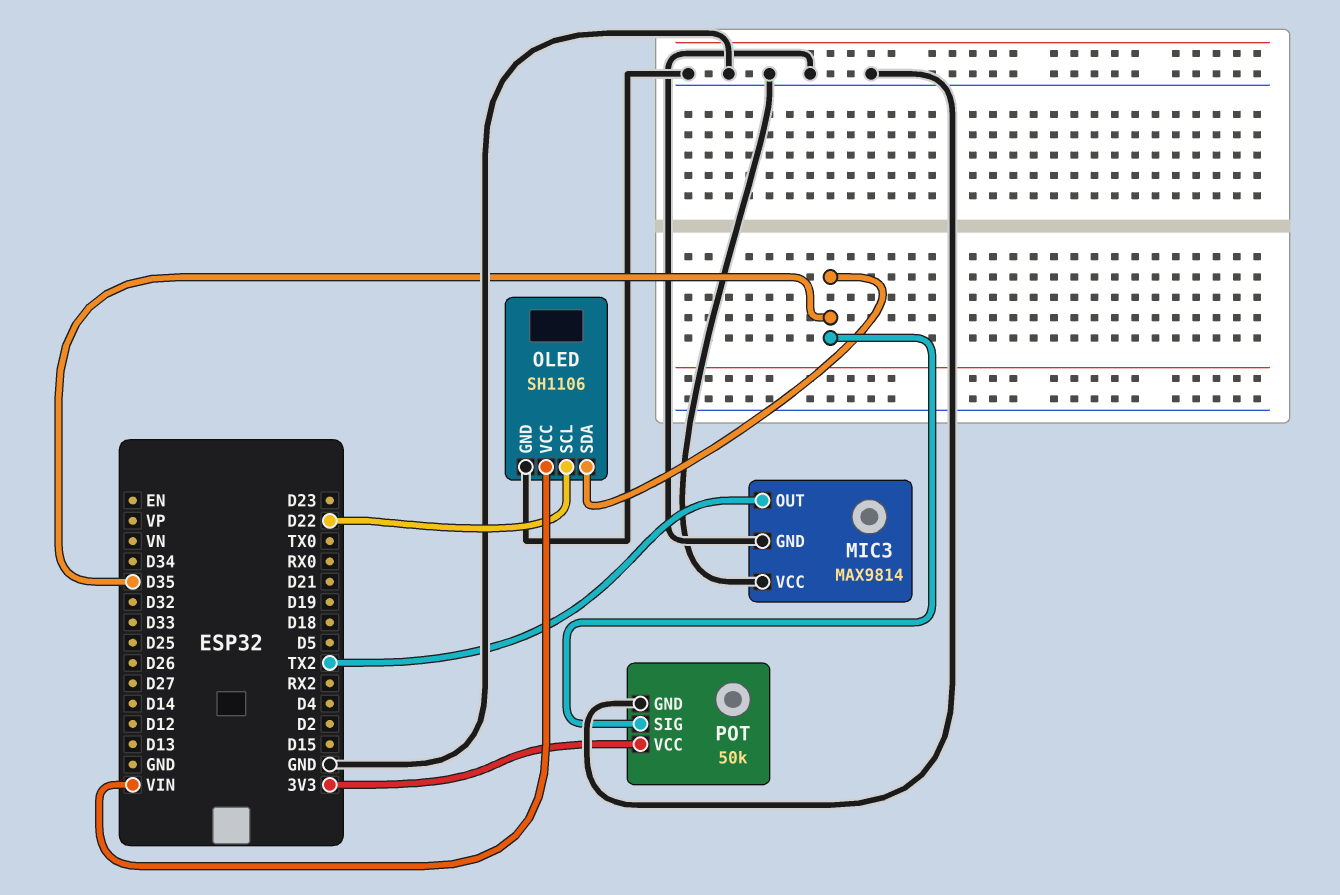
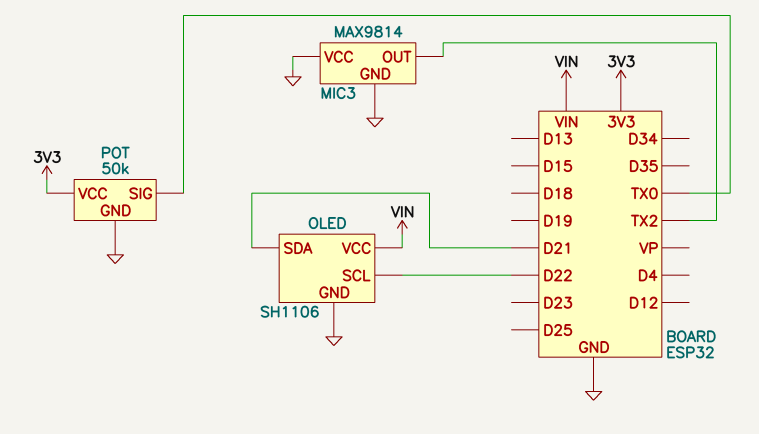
OLED pin SDA: D35 -> D21
POT pin SIG: D35 -> TX0

